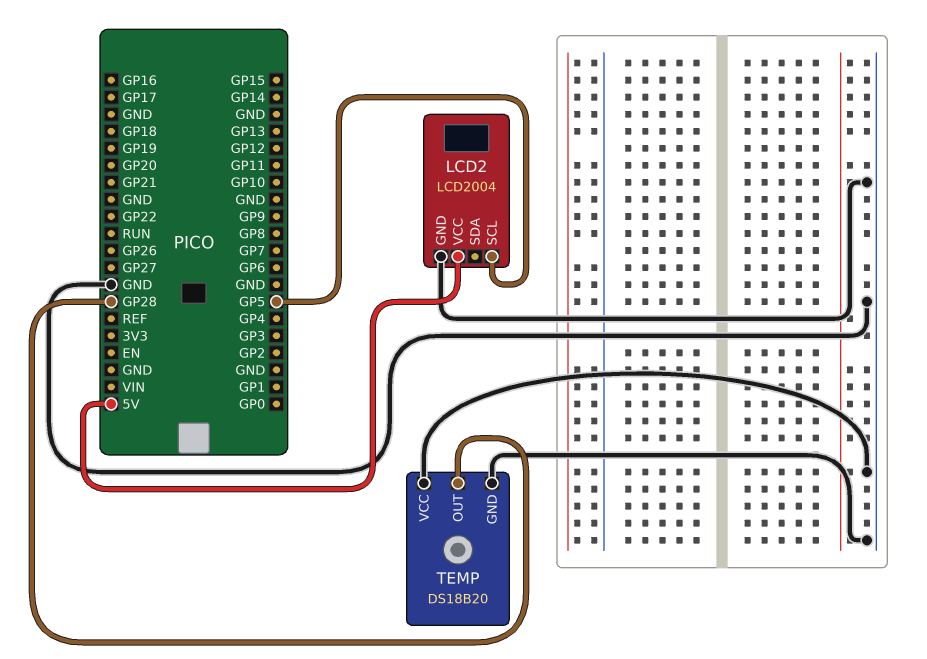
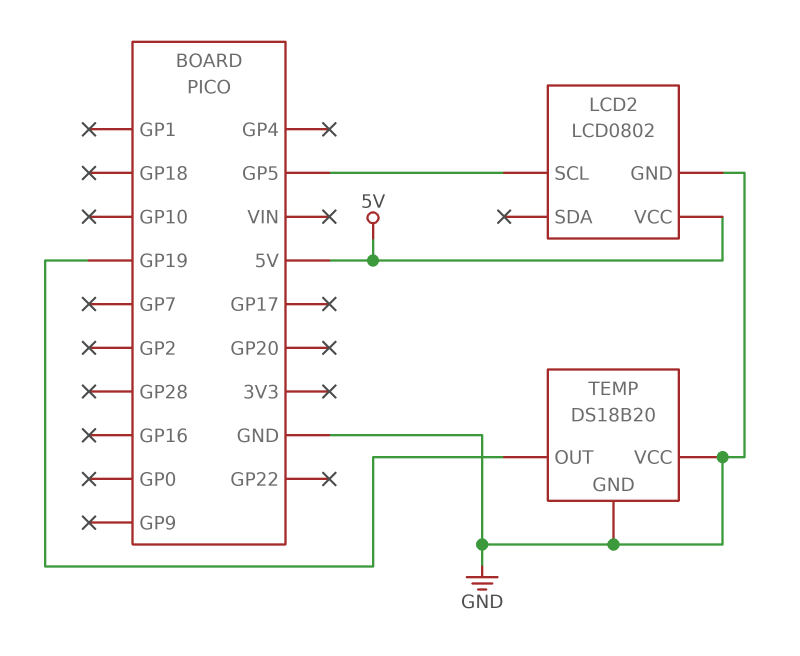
LCD2: LCD2004 -> LCD0802
TEMP pin OUT: GP28 -> GP19

